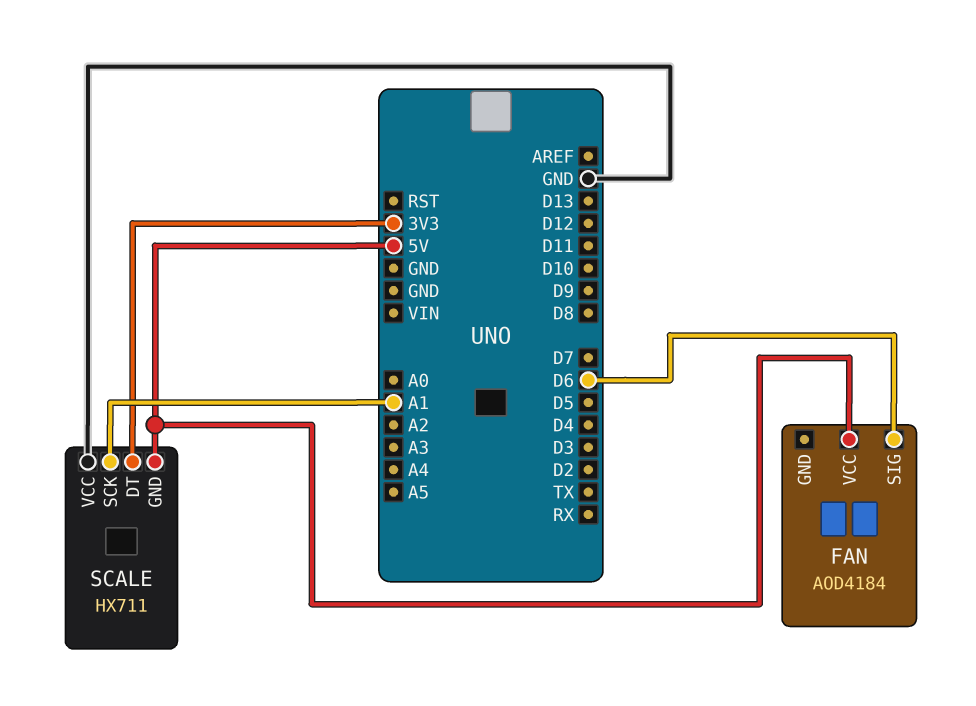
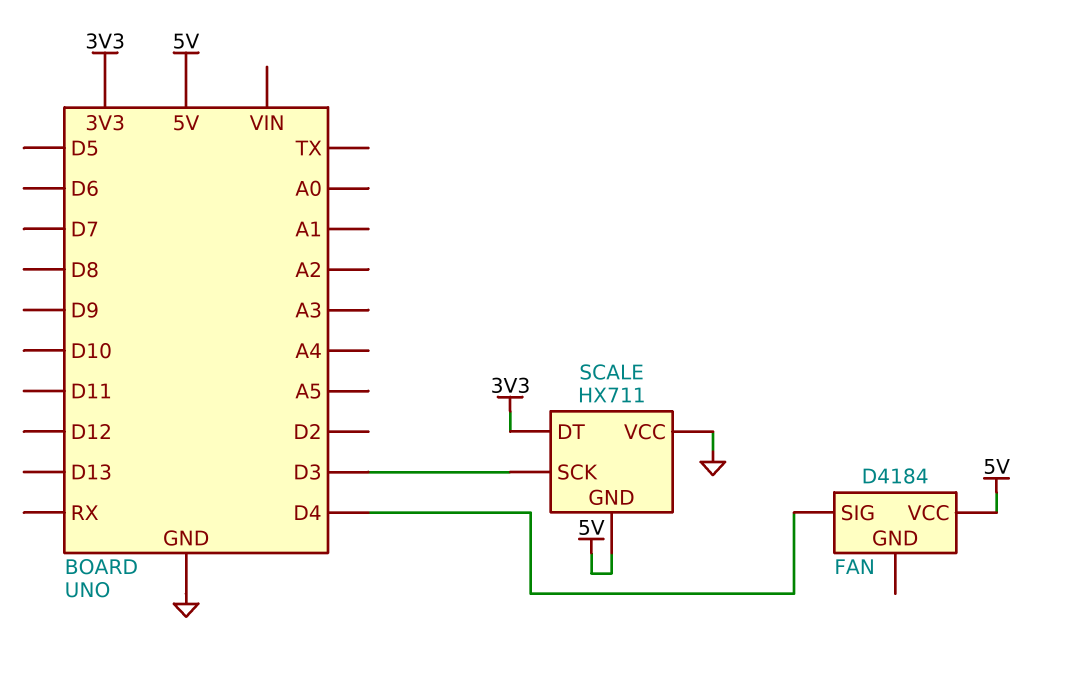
FAN: AOD4184 -> D4184
FAN pin SIG: D6 -> D4
SCALE pin SCK: A1 -> D3

